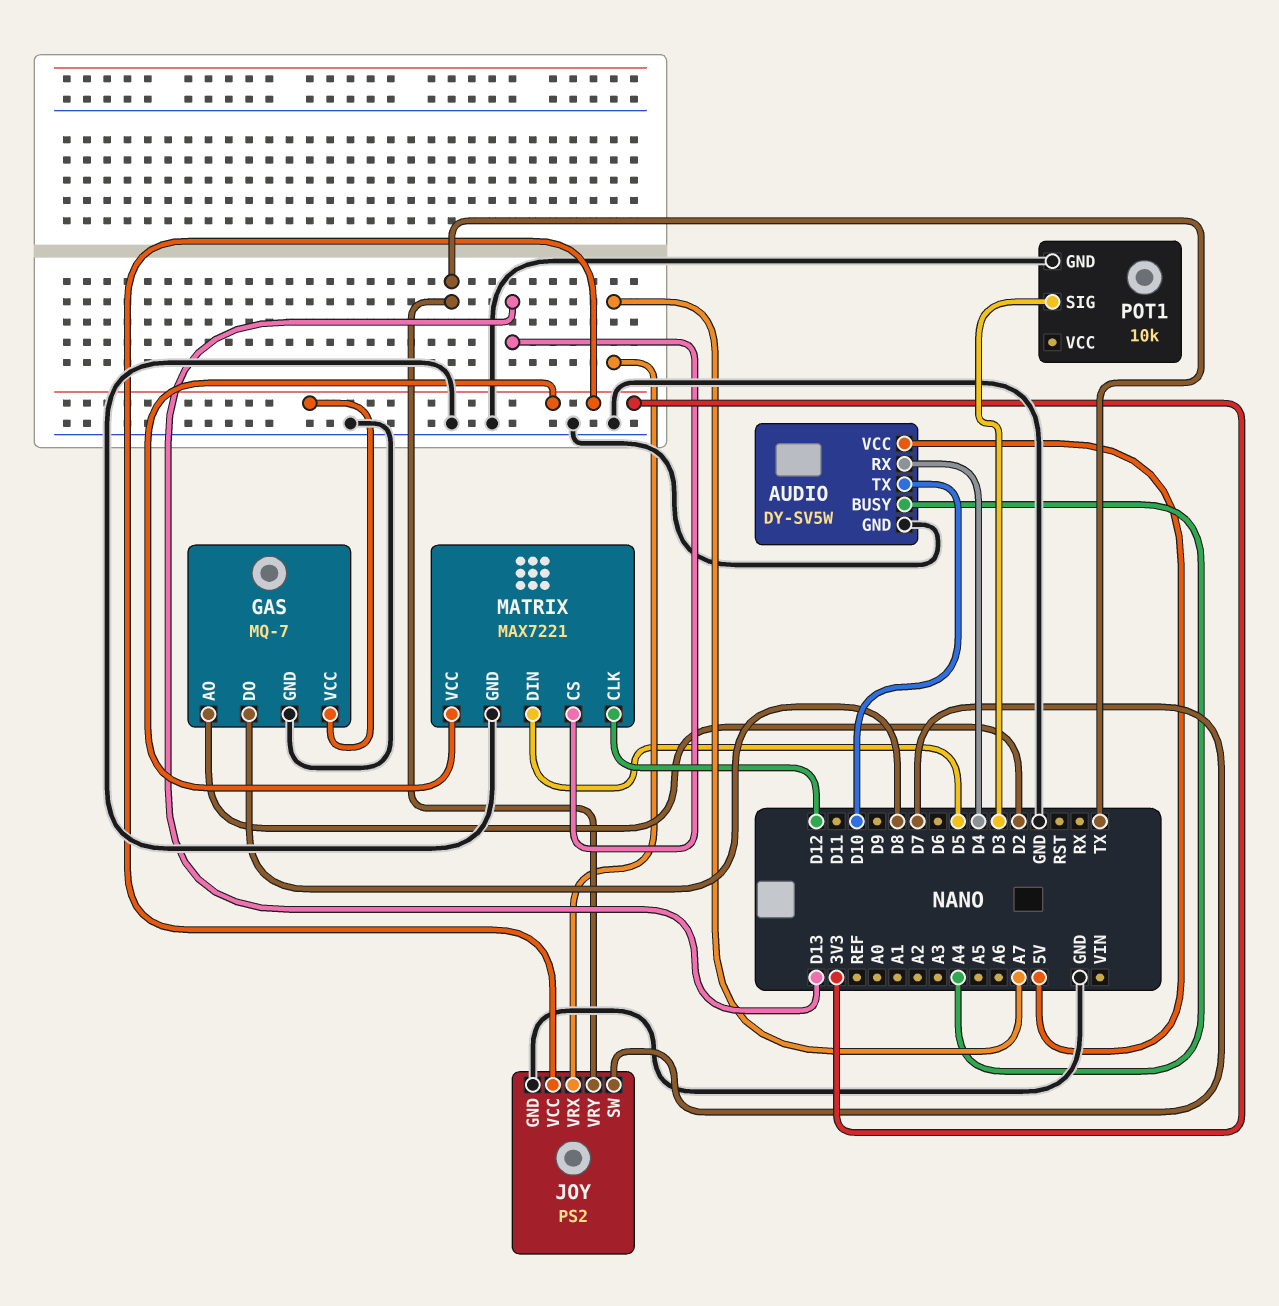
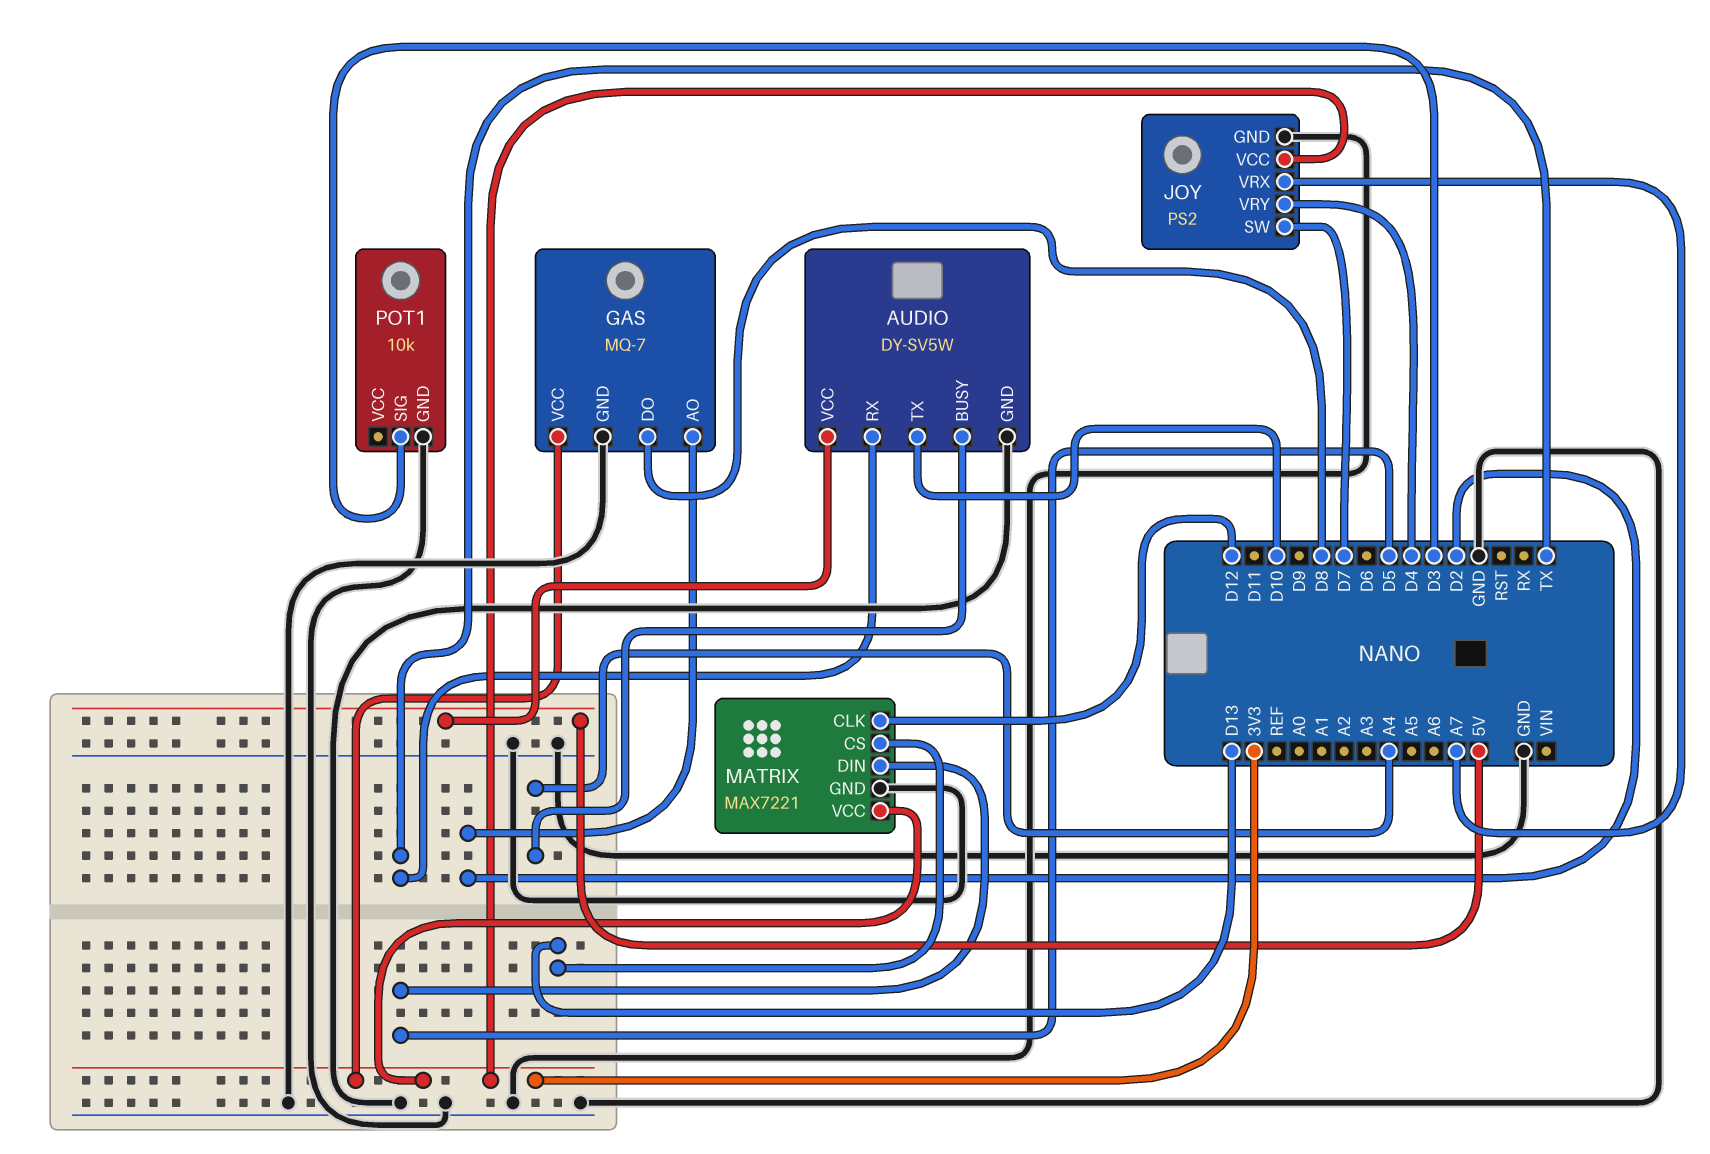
AUDIO pin RX: D4 -> TX
JOY pin VRY: TX -> D4

